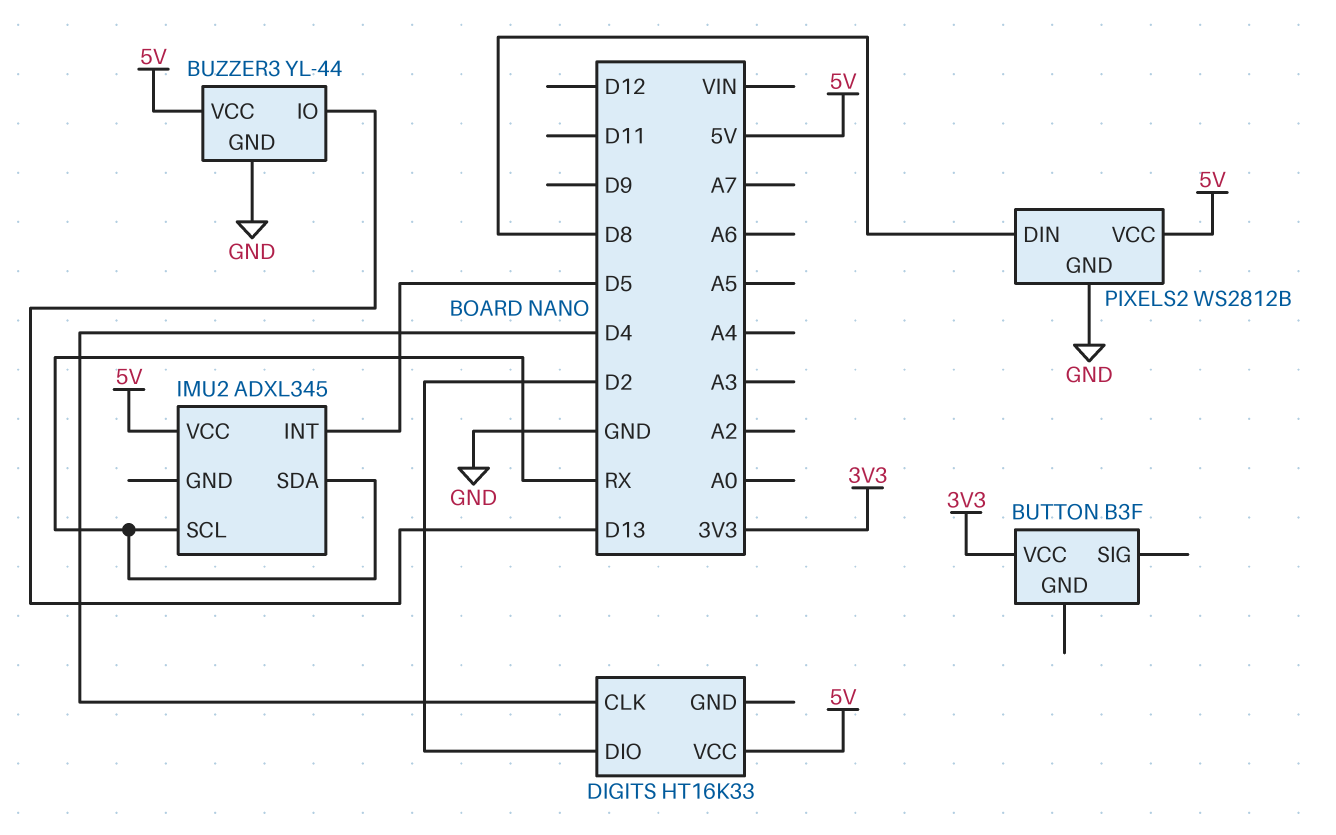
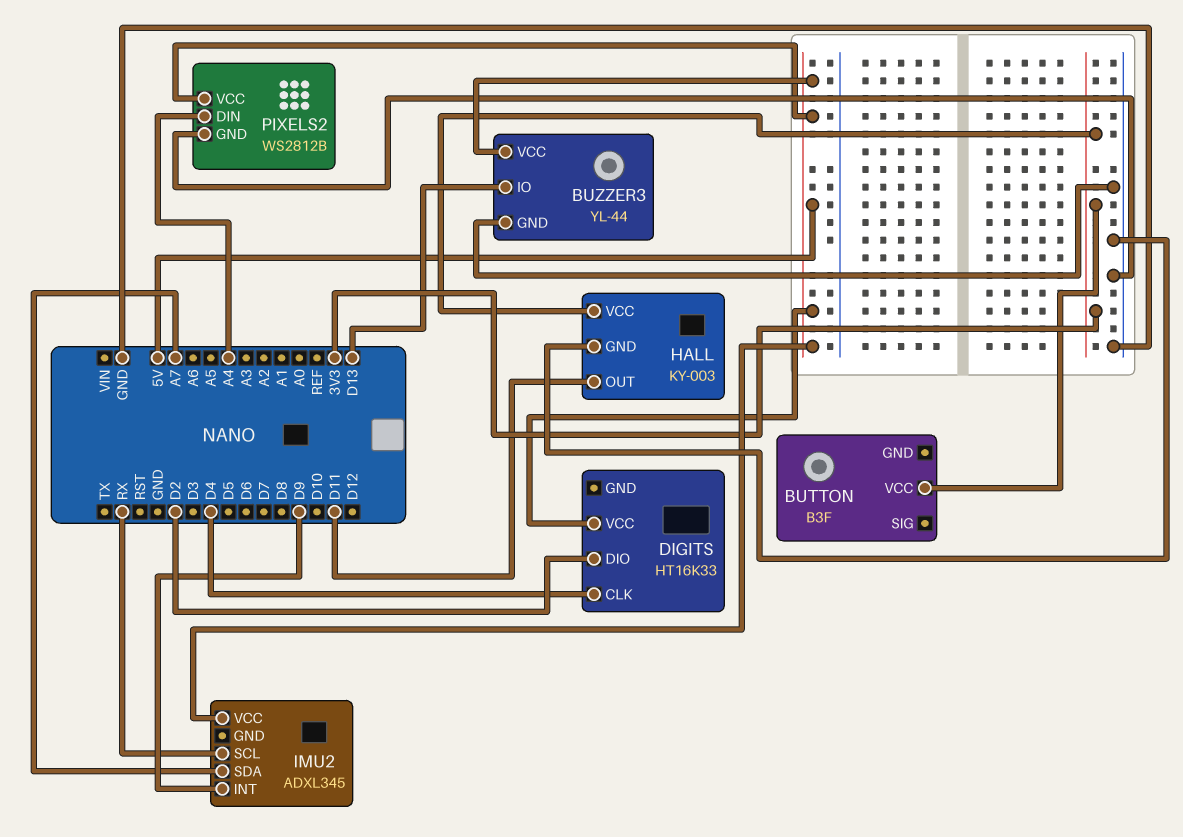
HALL: none -> KY-003
HALL pin GND: none -> GND
HALL pin OUT: none -> D11
HALL pin VCC: none -> 3V3
IMU2 pin INT: D5 -> D9
IMU2 pin SDA: RX -> A7
PIXELS2 pin DIN: D8 -> A4

